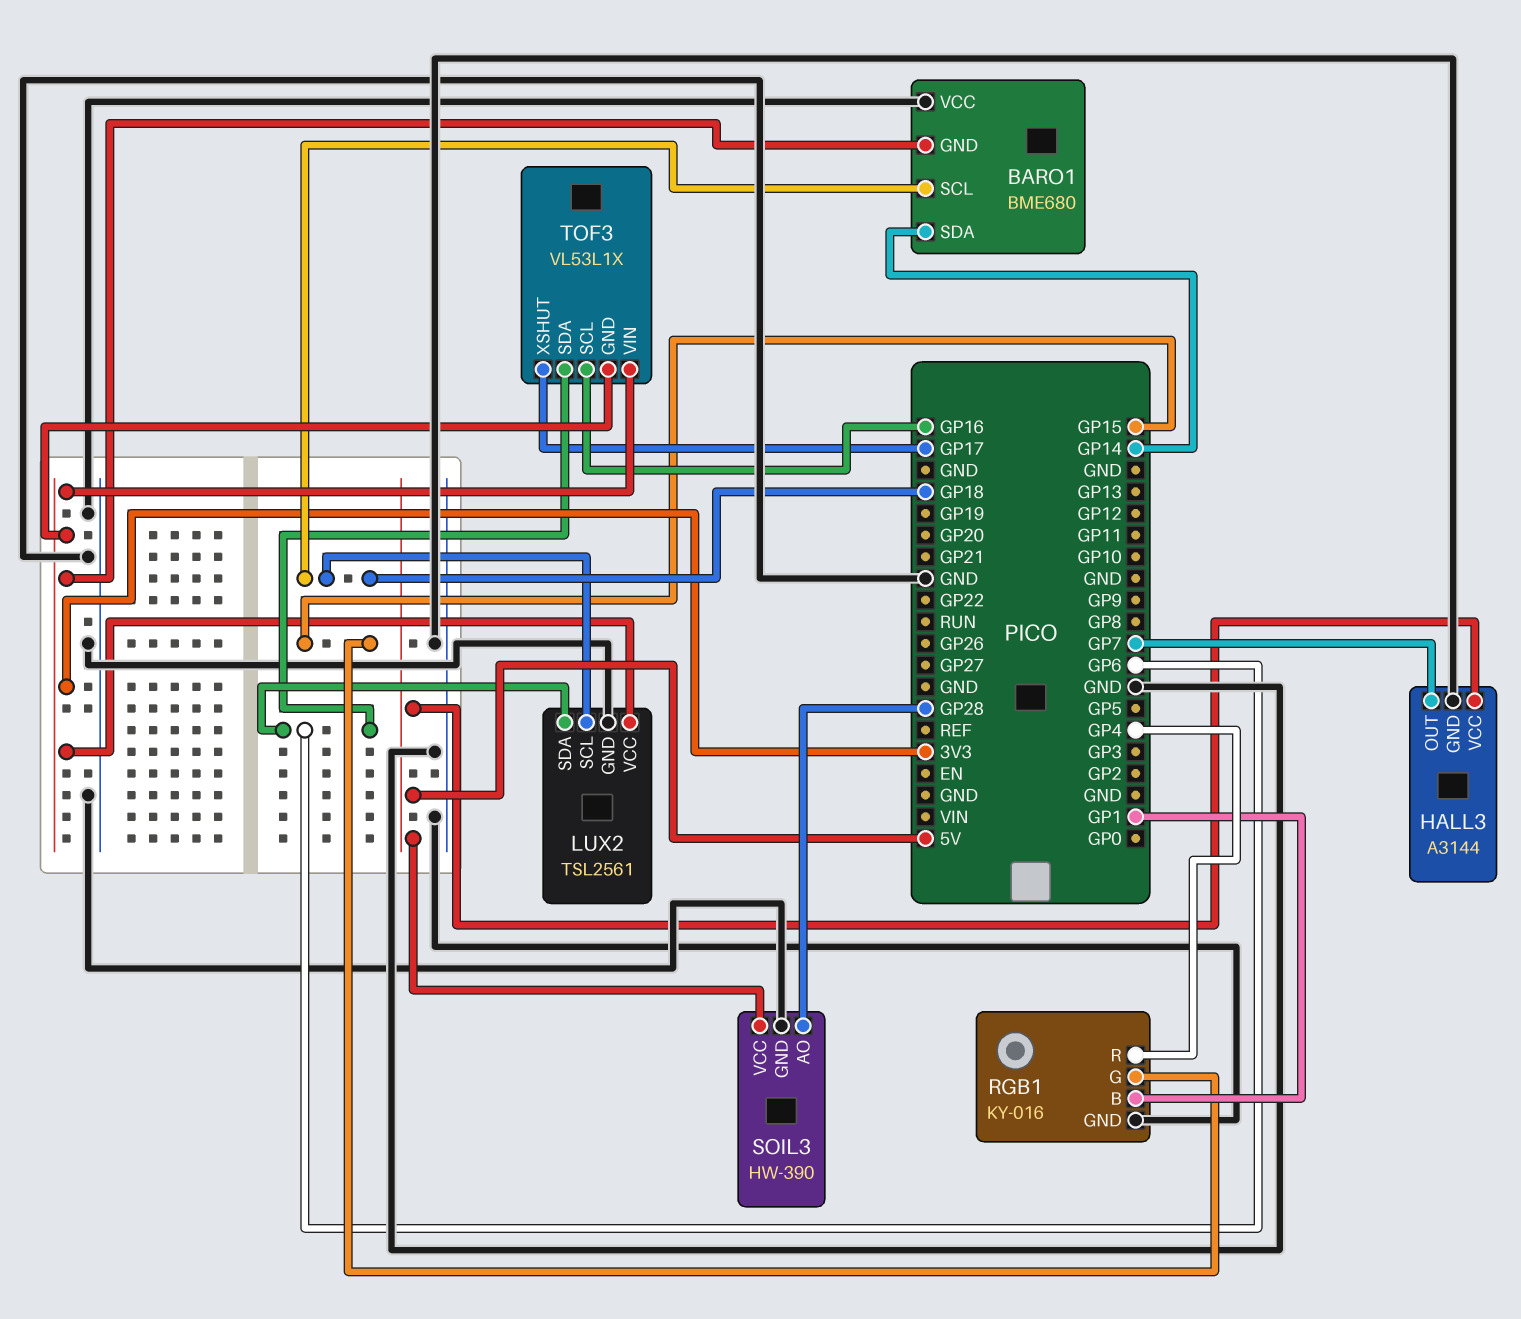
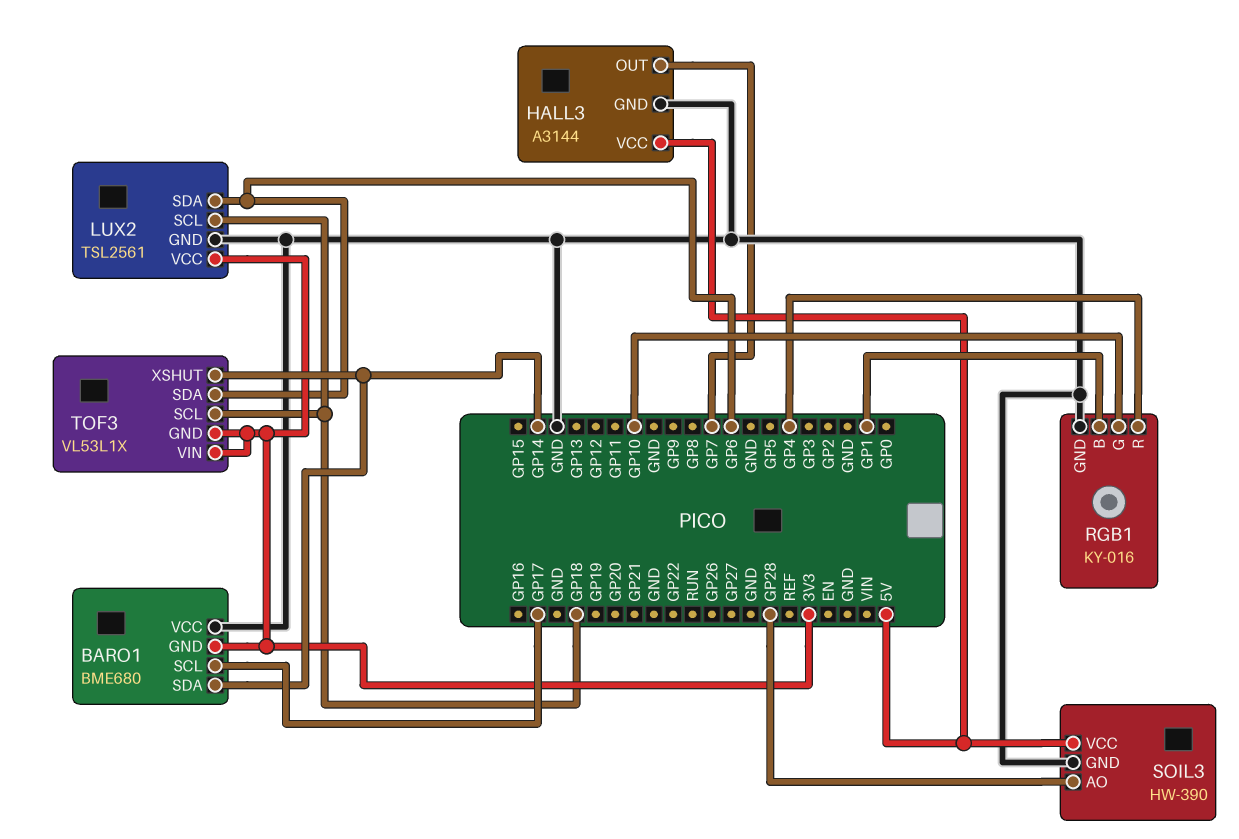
BARO1 pin SCL: GP18 -> GP17
RGB1 pin G: GP15 -> GP10
TOF3 pin SCL: GP16 -> GP18
TOF3 pin XSHUT: GP17 -> GP14

